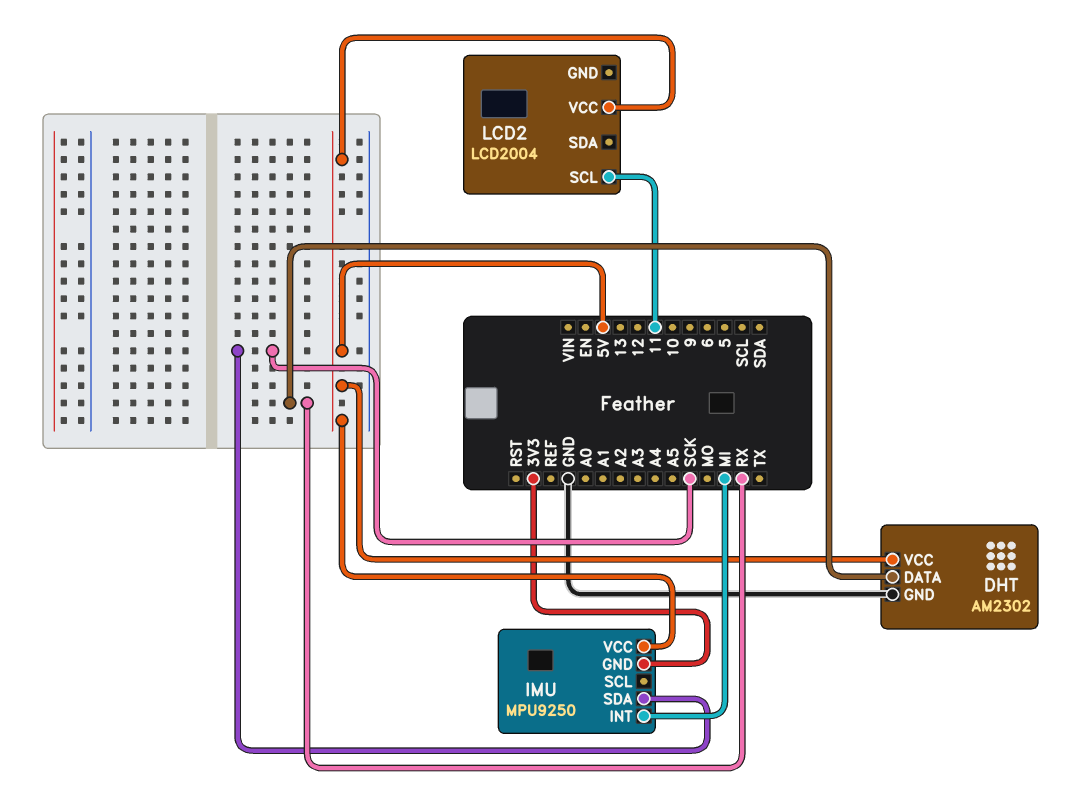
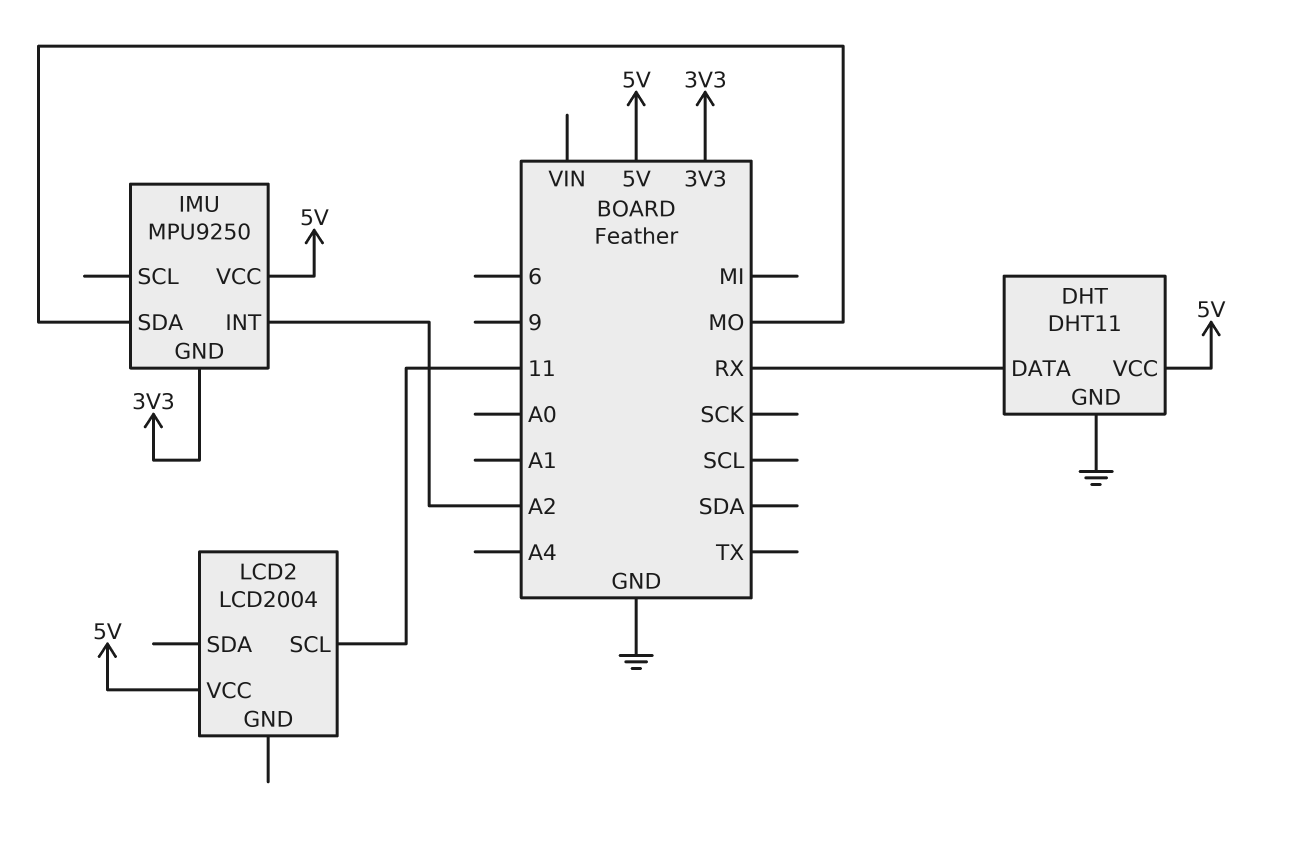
DHT: AM2302 -> DHT11
IMU pin INT: MI -> A2
IMU pin SDA: SCK -> MO

